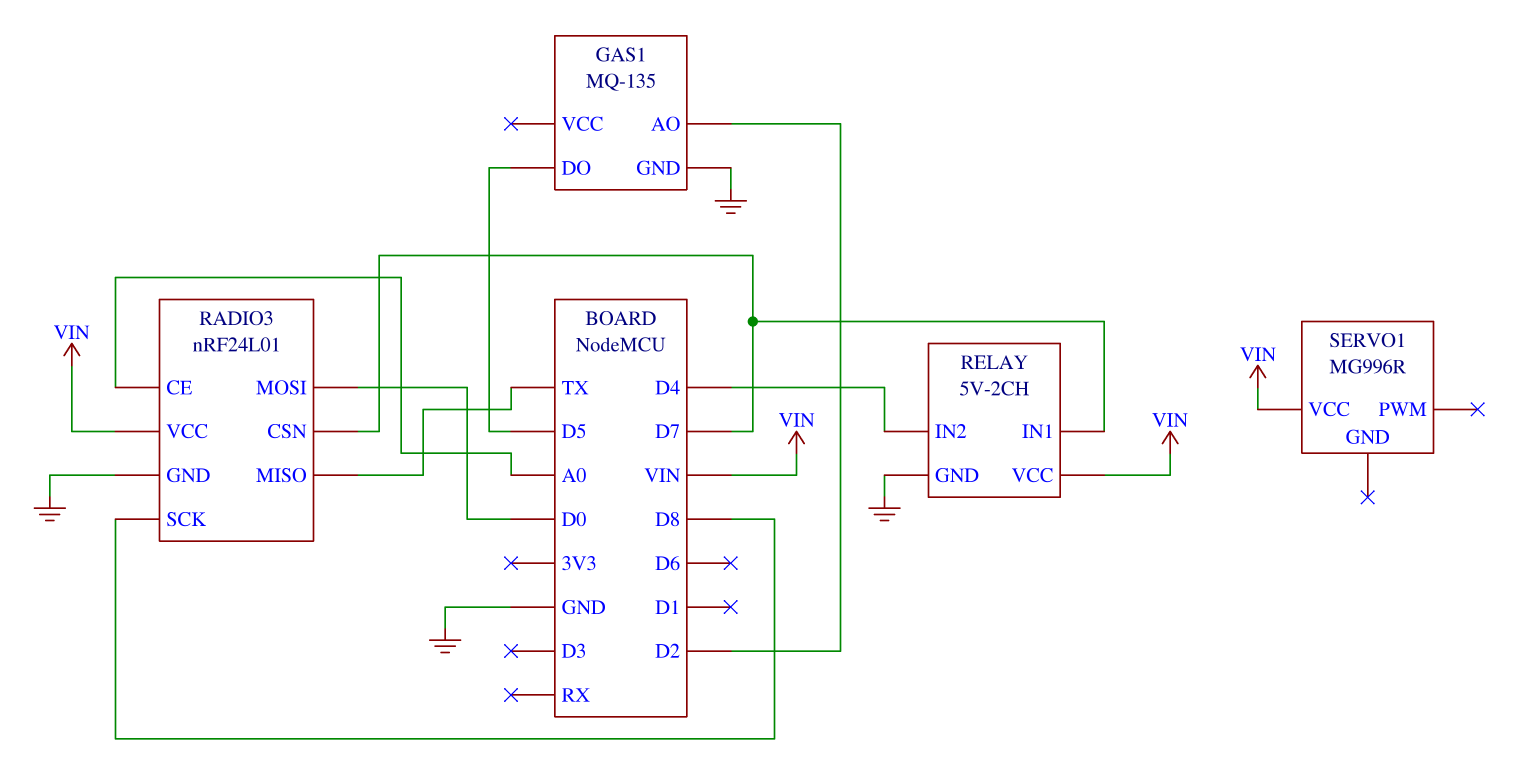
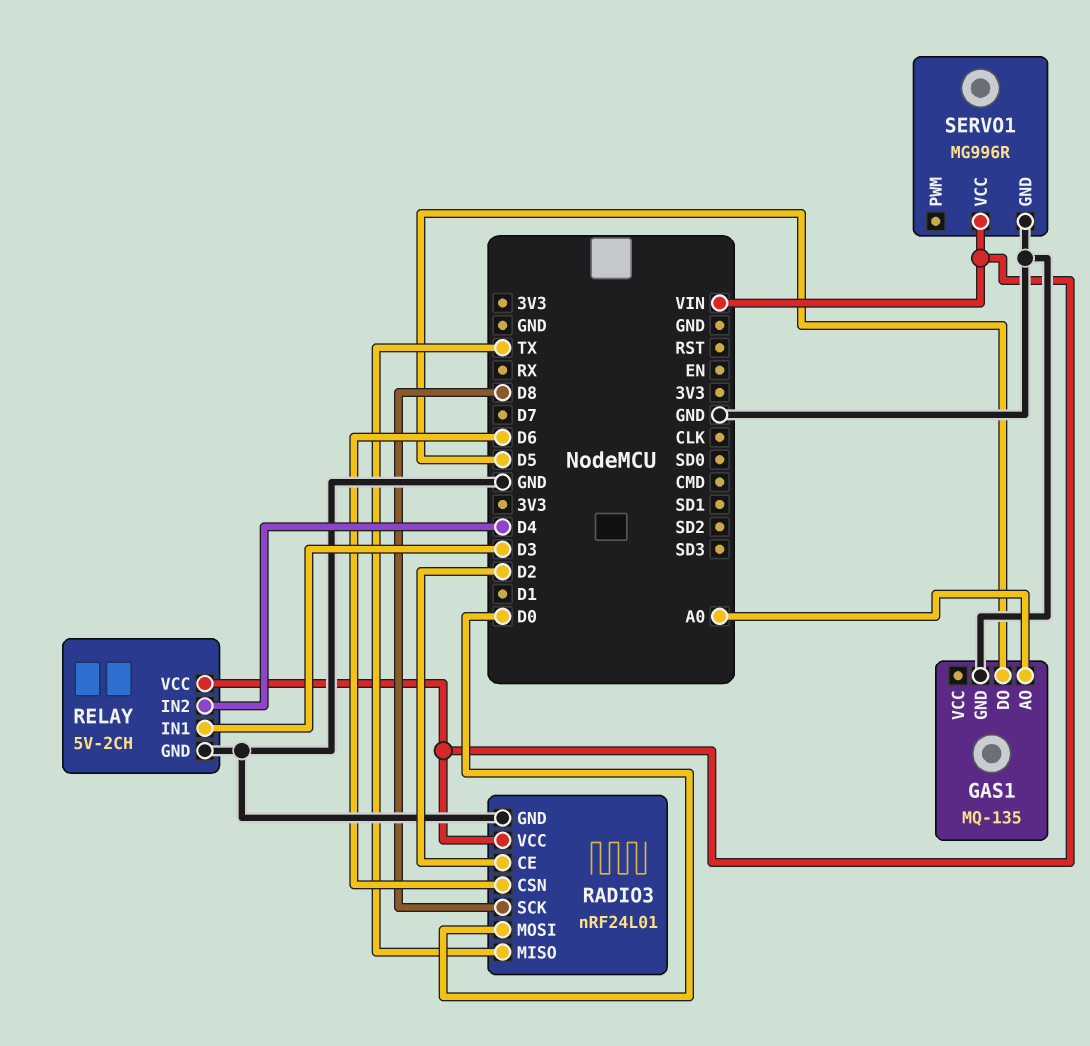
GAS1 pin AO: D2 -> A0
RADIO3 pin CE: A0 -> D2
RADIO3 pin CSN: D7 -> D6
RELAY pin IN1: D7 -> D3
SERVO1 pin GND: none -> GND

